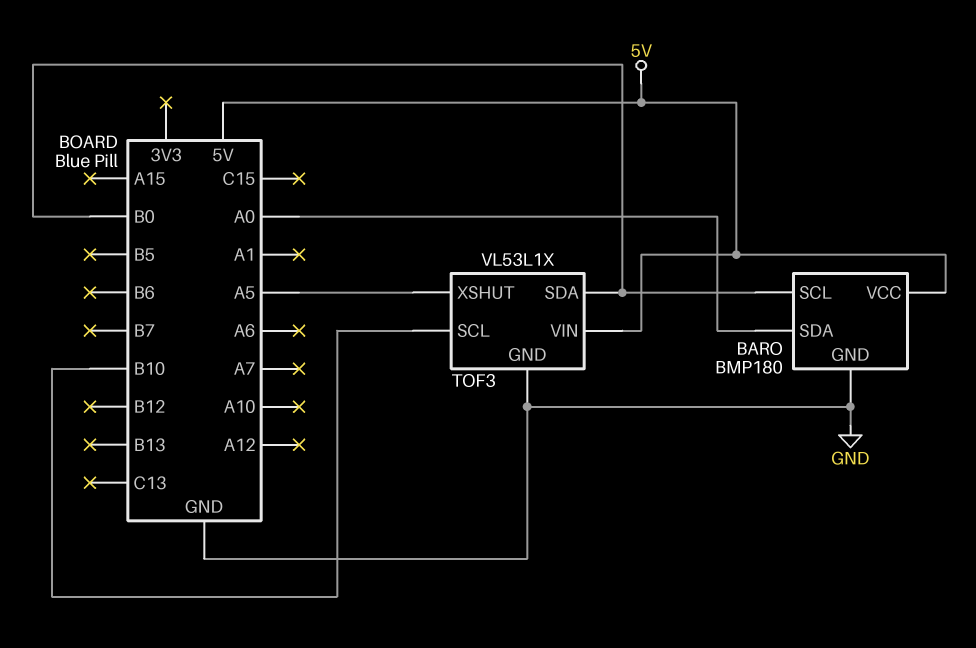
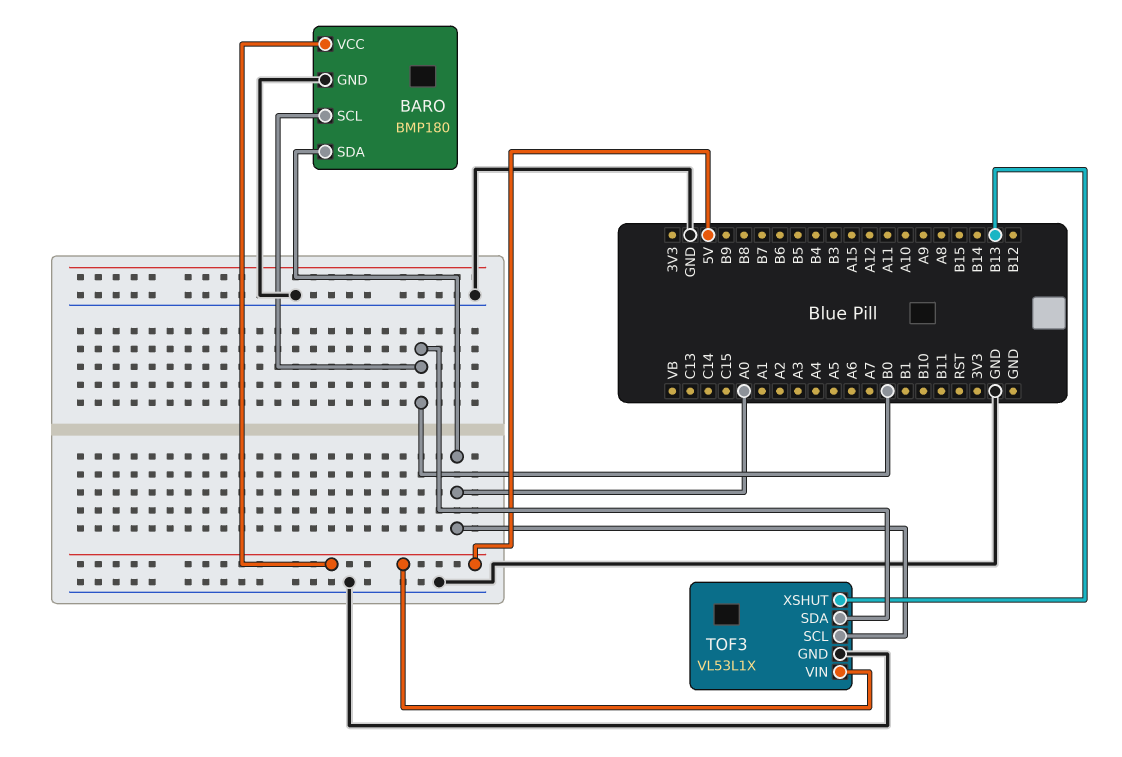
TOF3 pin SCL: B10 -> A0
TOF3 pin XSHUT: A5 -> B13

